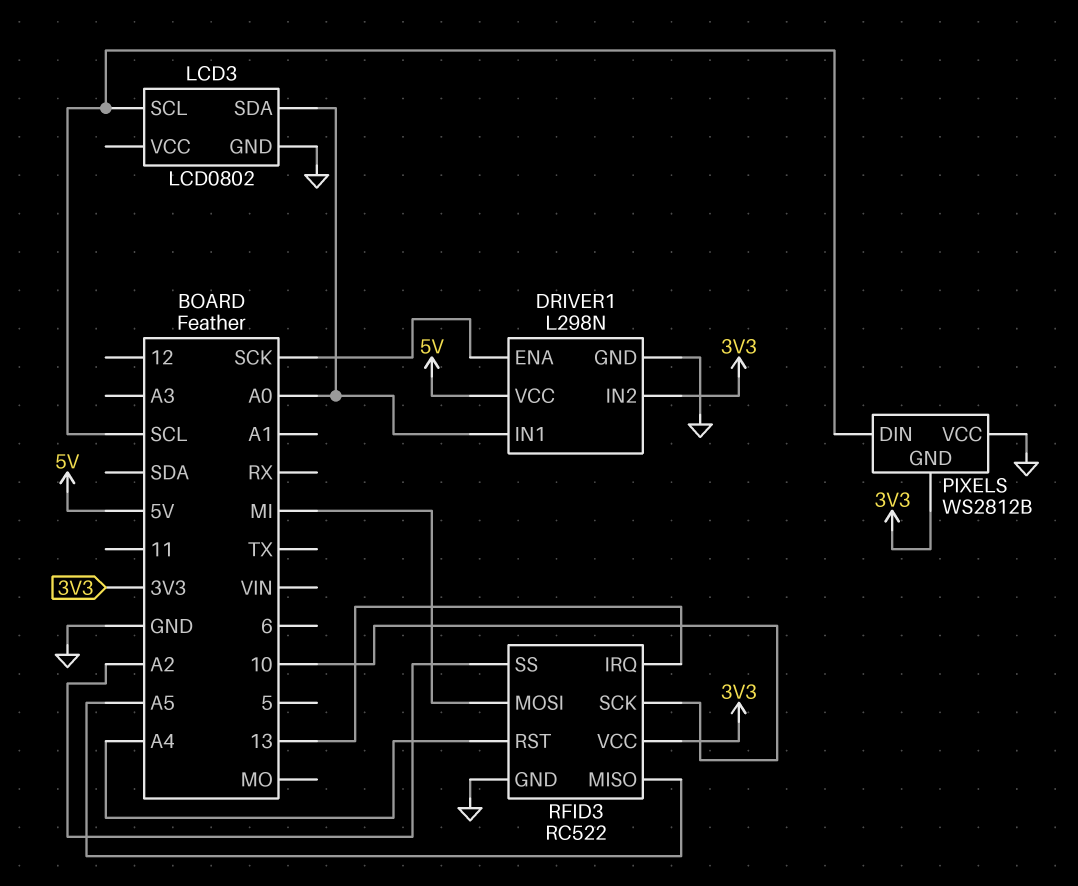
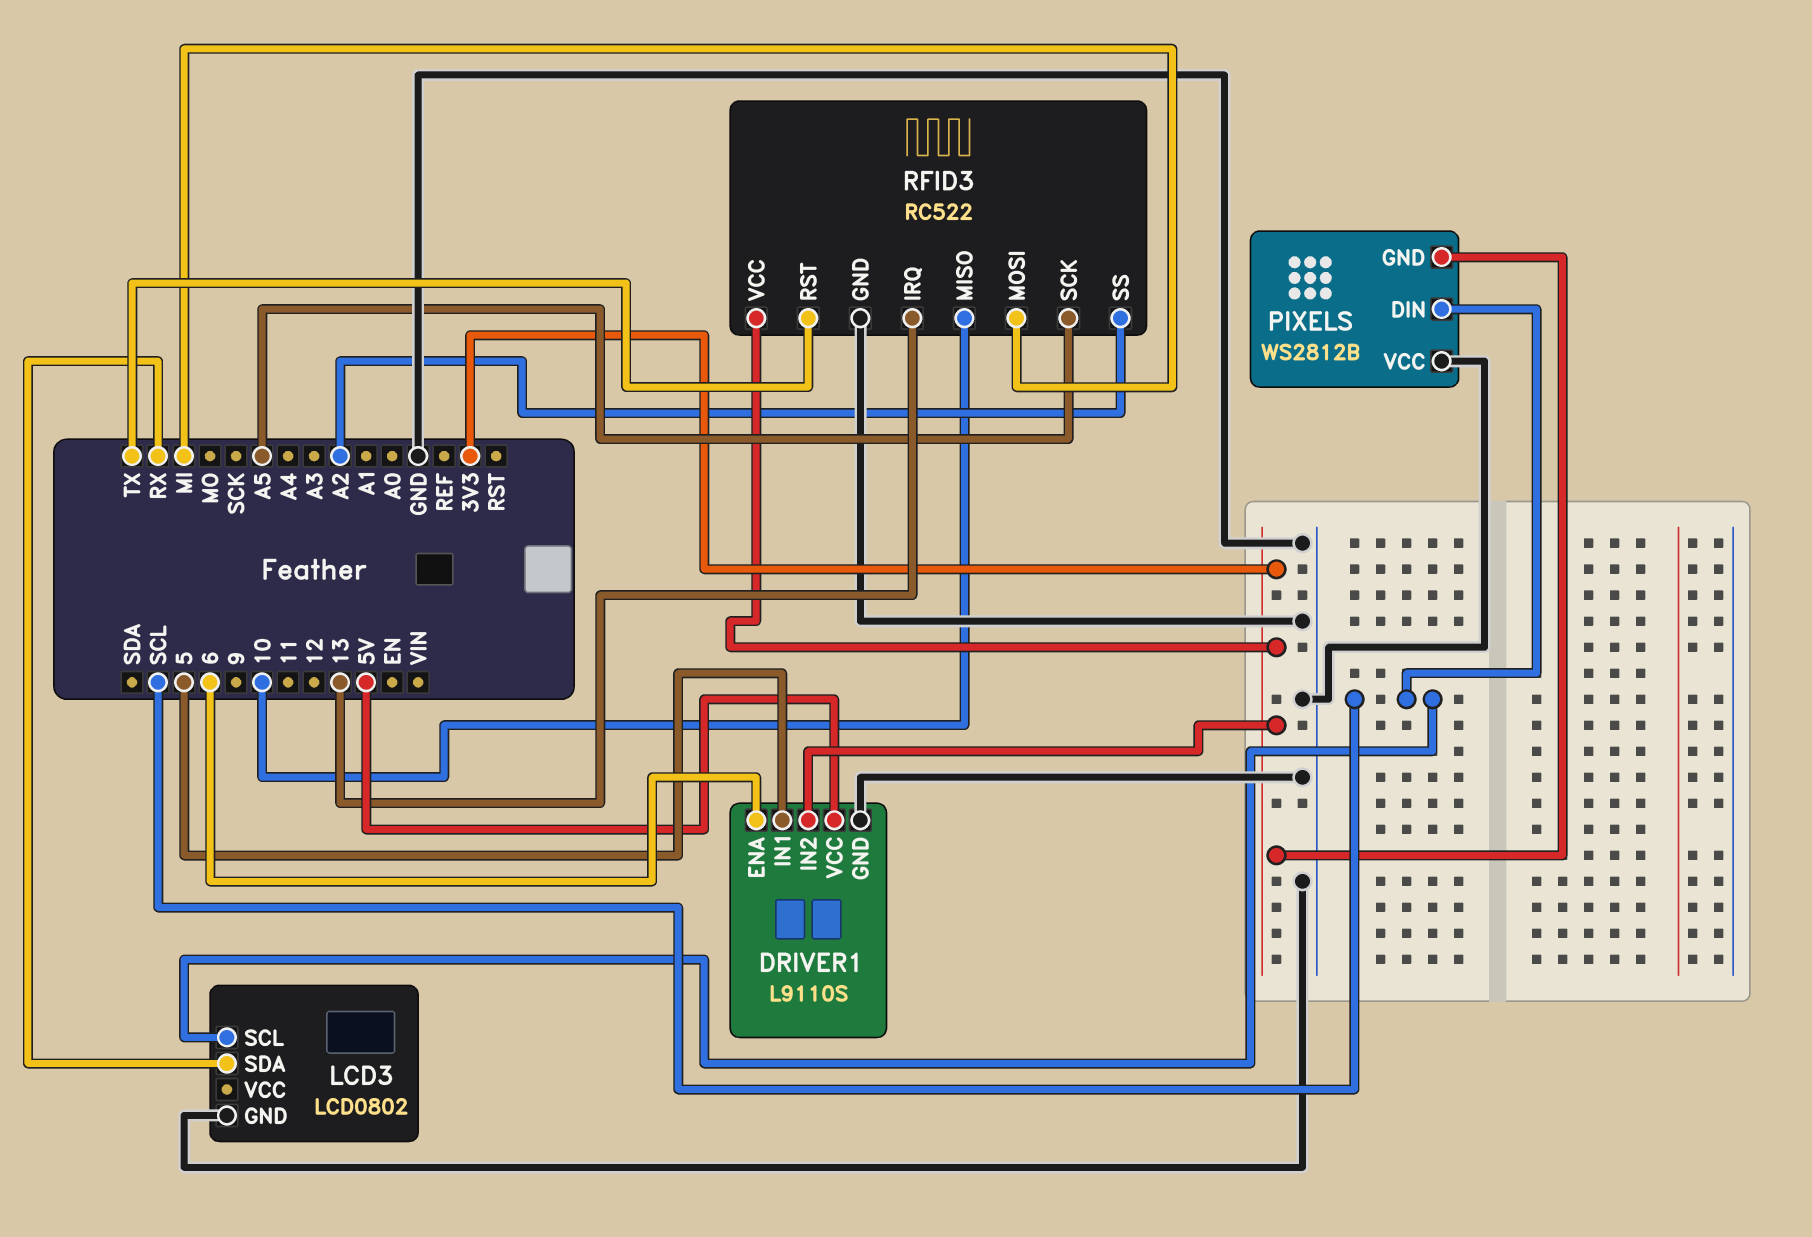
DRIVER1: L298N -> L9110S
DRIVER1 pin ENA: SCK -> 6
DRIVER1 pin IN1: A0 -> 5
LCD3 pin SDA: A0 -> RX
RFID3 pin MISO: A5 -> 10
RFID3 pin RST: A4 -> TX
RFID3 pin SCK: 10 -> A5

